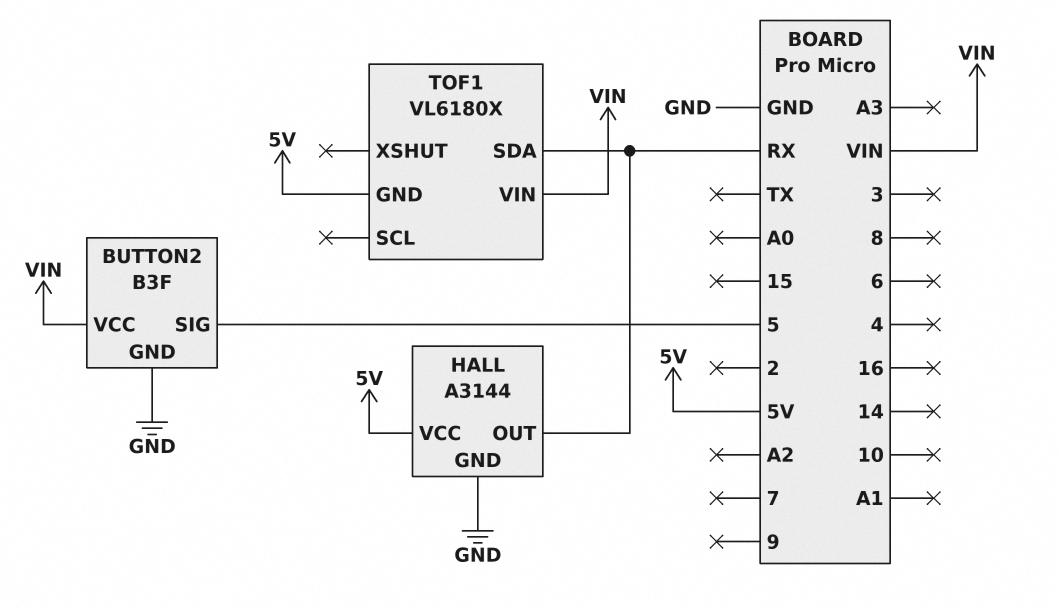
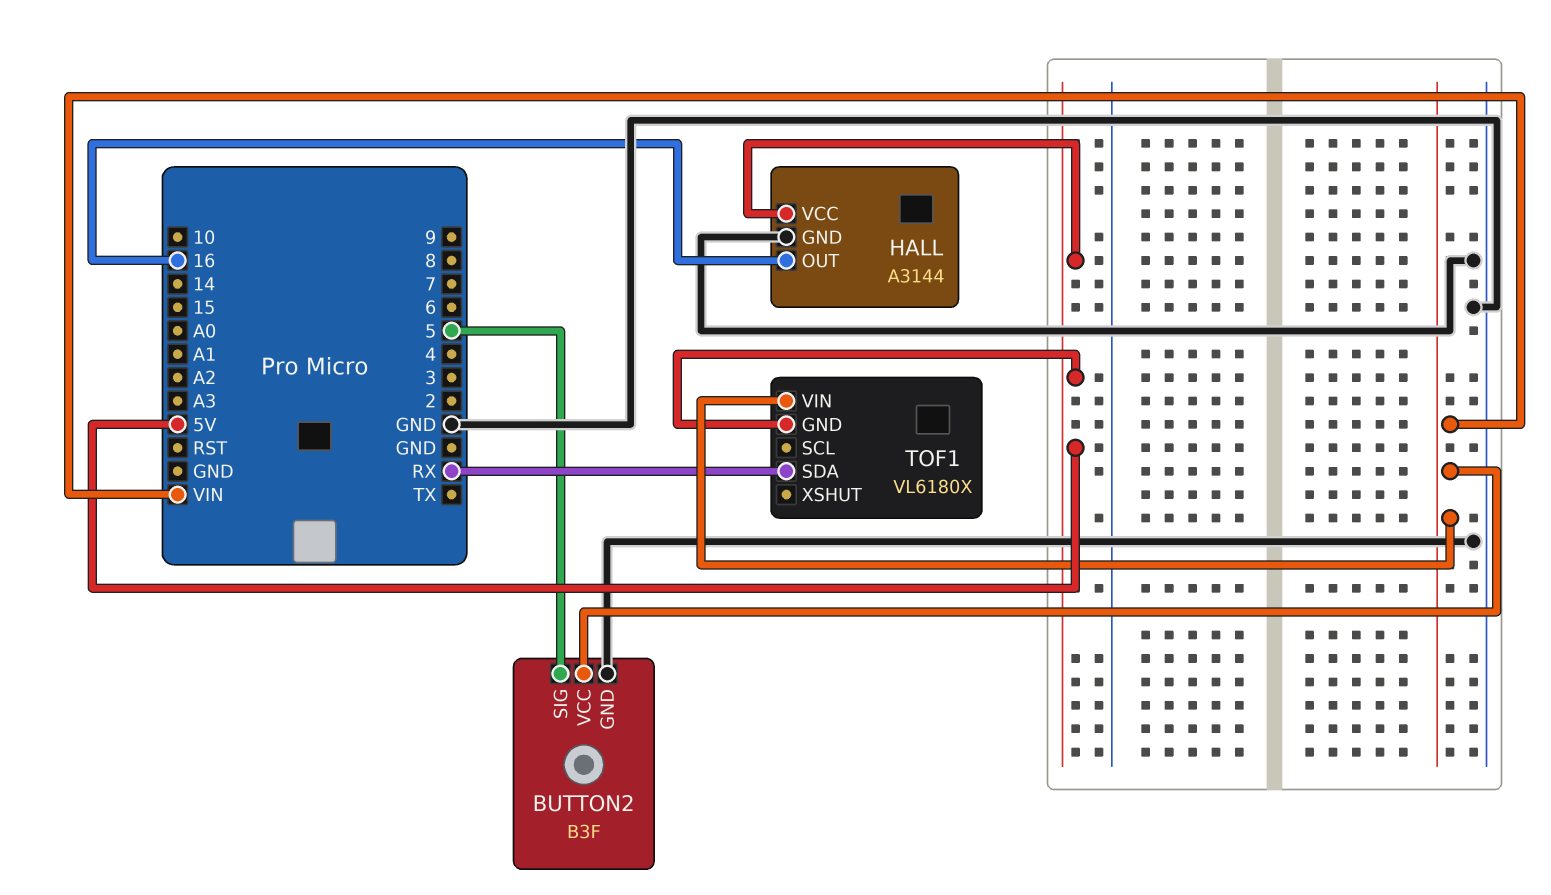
HALL pin OUT: RX -> 16

